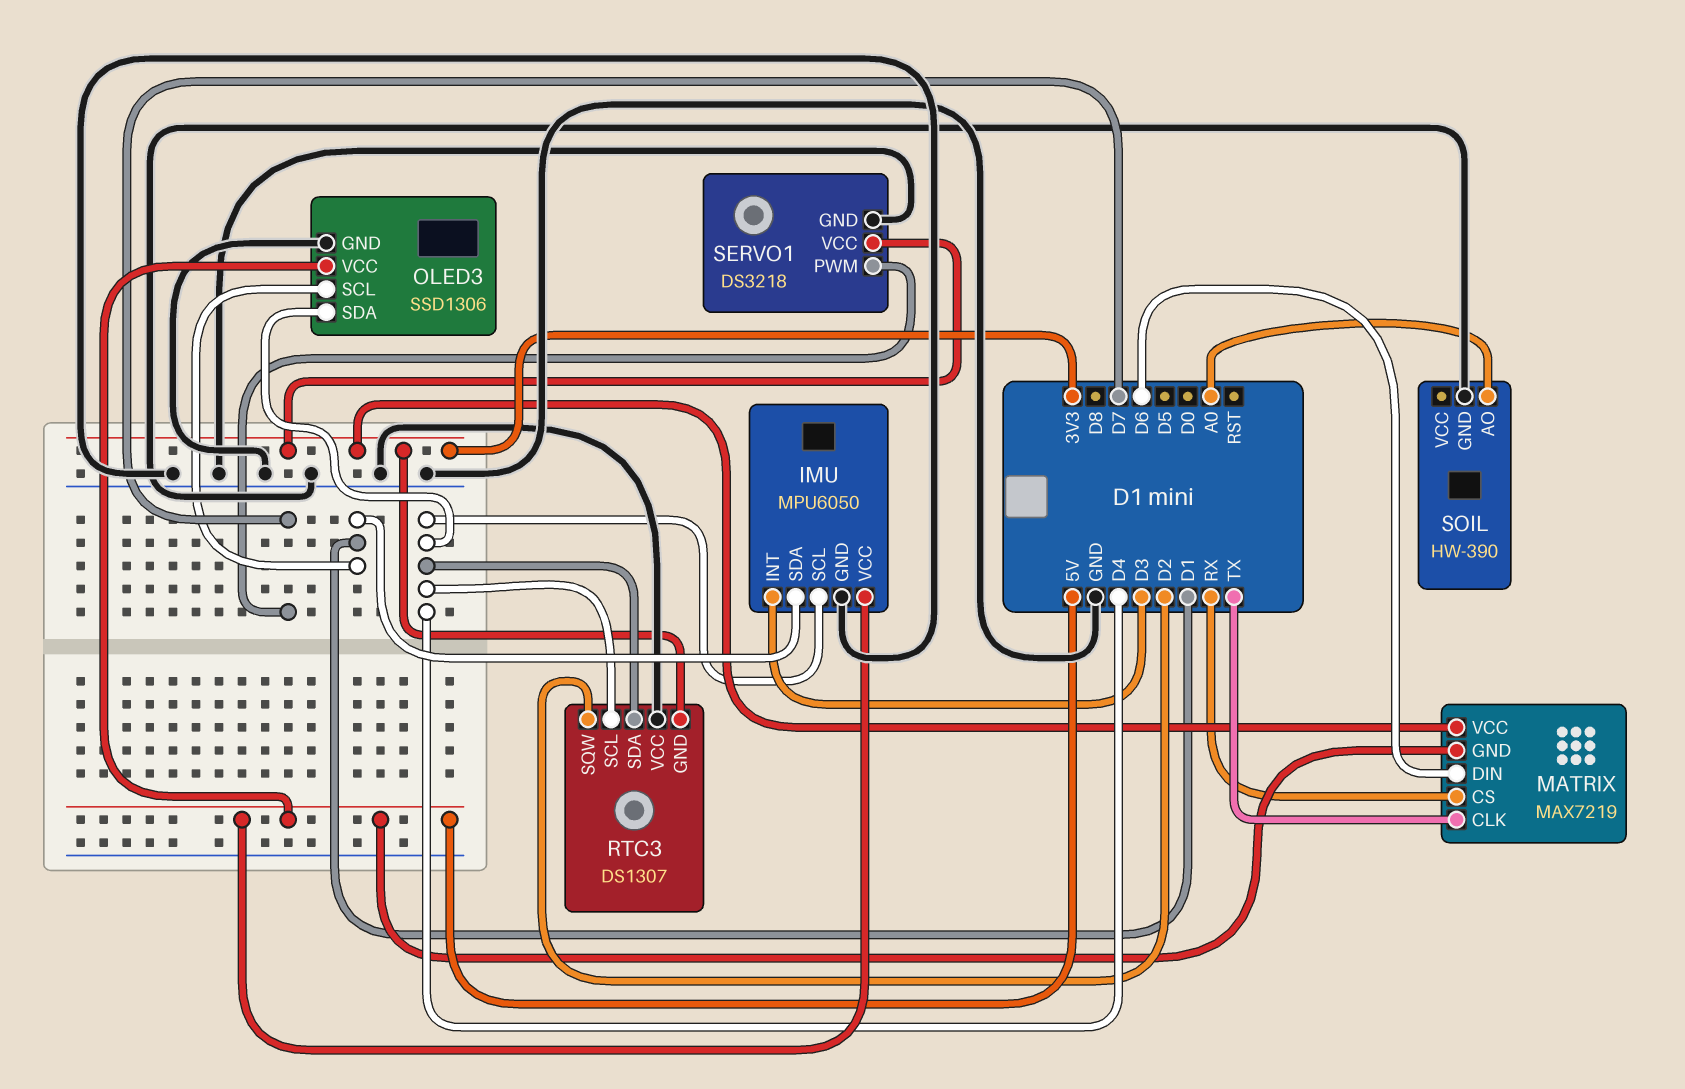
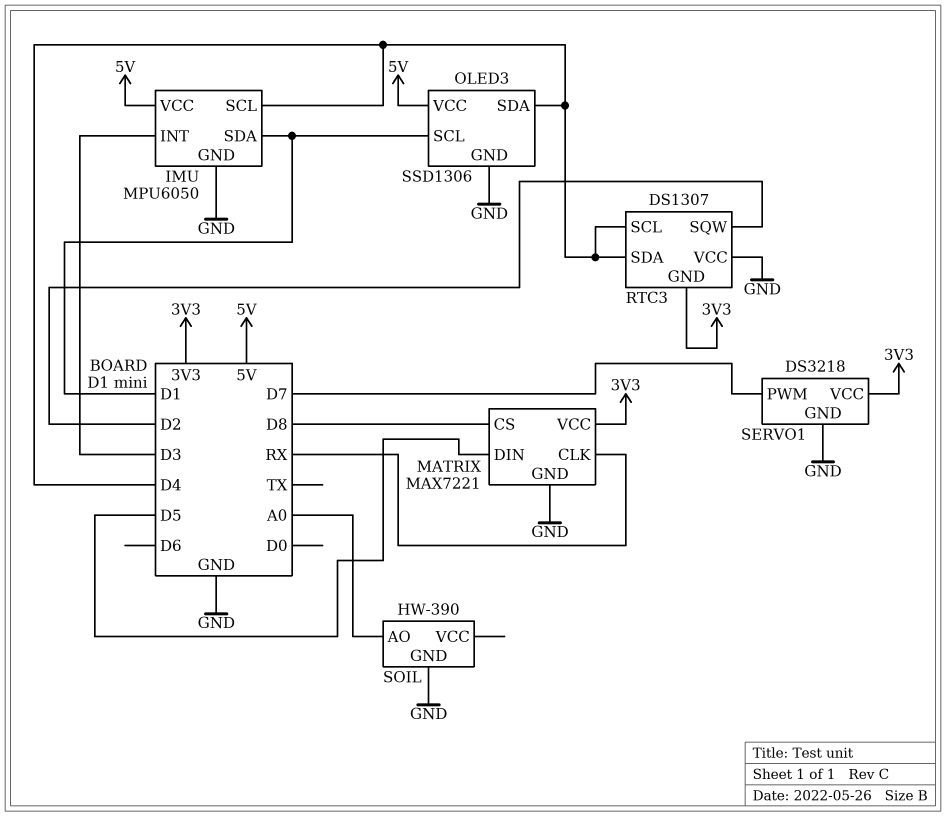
MATRIX: MAX7219 -> MAX7221
MATRIX pin CLK: TX -> RX
MATRIX pin CS: RX -> D8
MATRIX pin DIN: D6 -> D5
MATRIX pin GND: 5V -> GND

